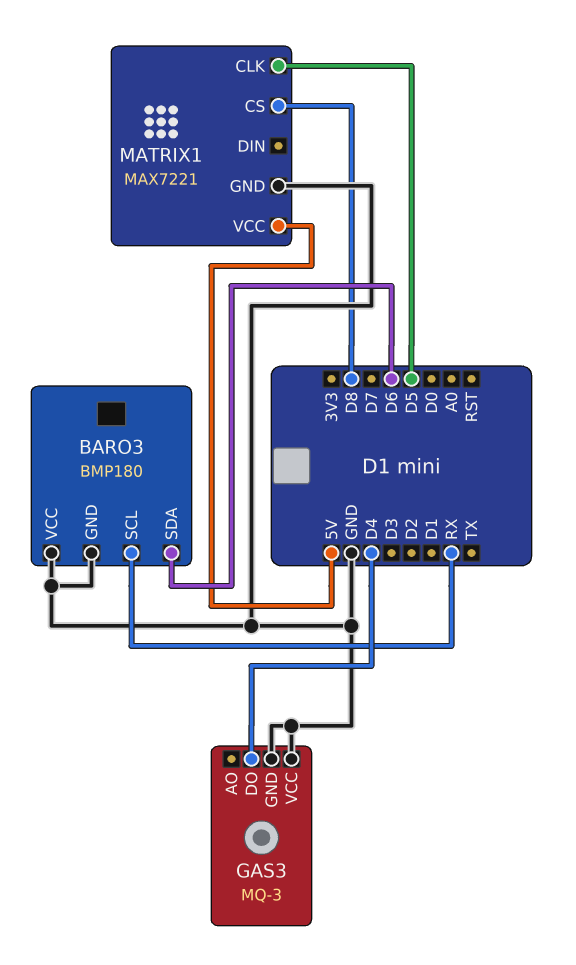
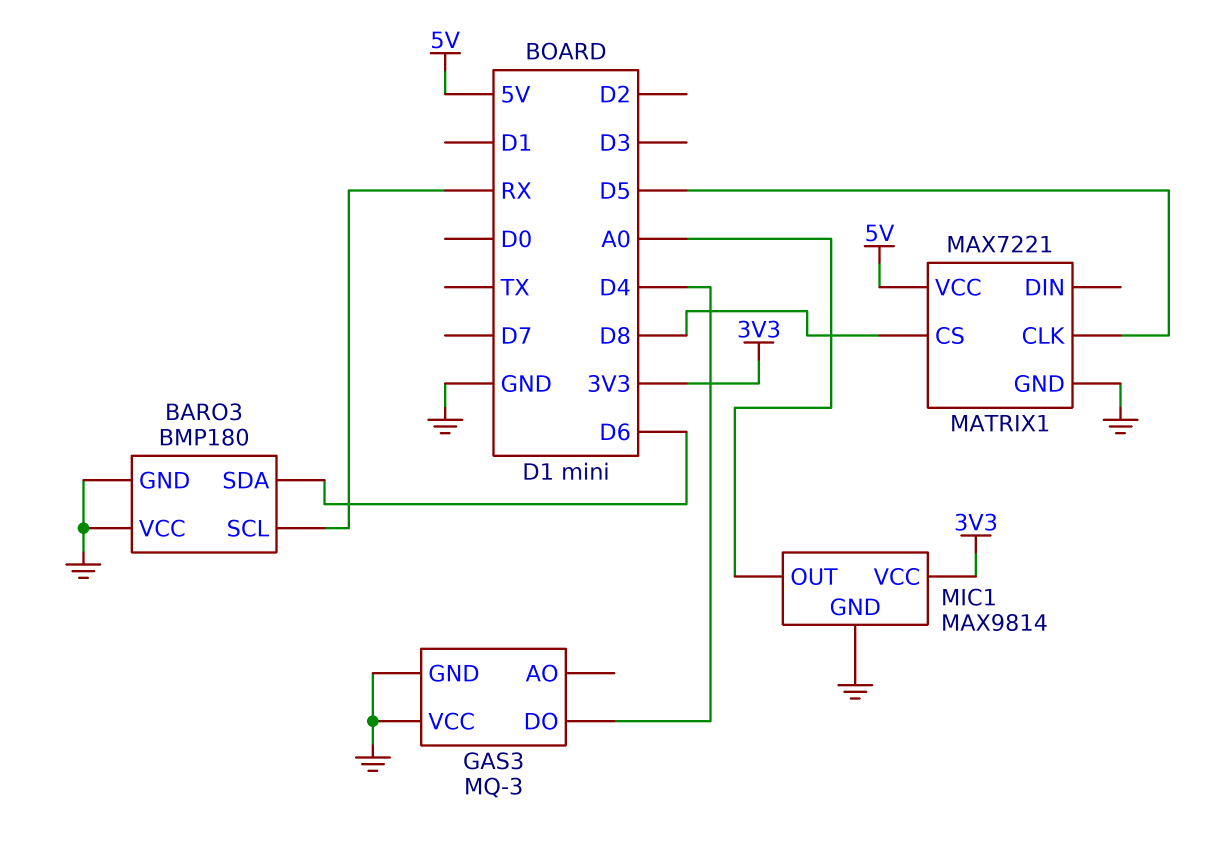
MIC1: none -> MAX9814
MIC1 pin GND: none -> GND
MIC1 pin OUT: none -> A0
MIC1 pin VCC: none -> 3V3

